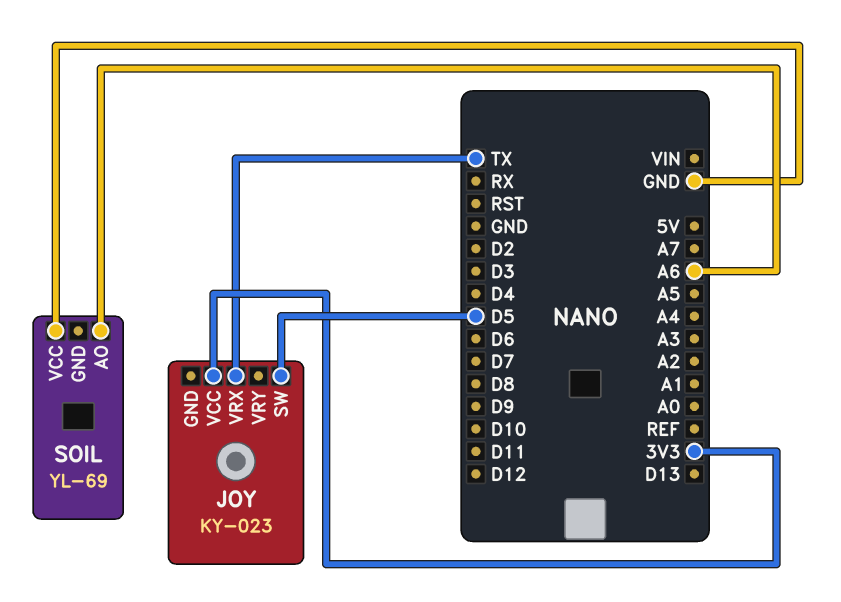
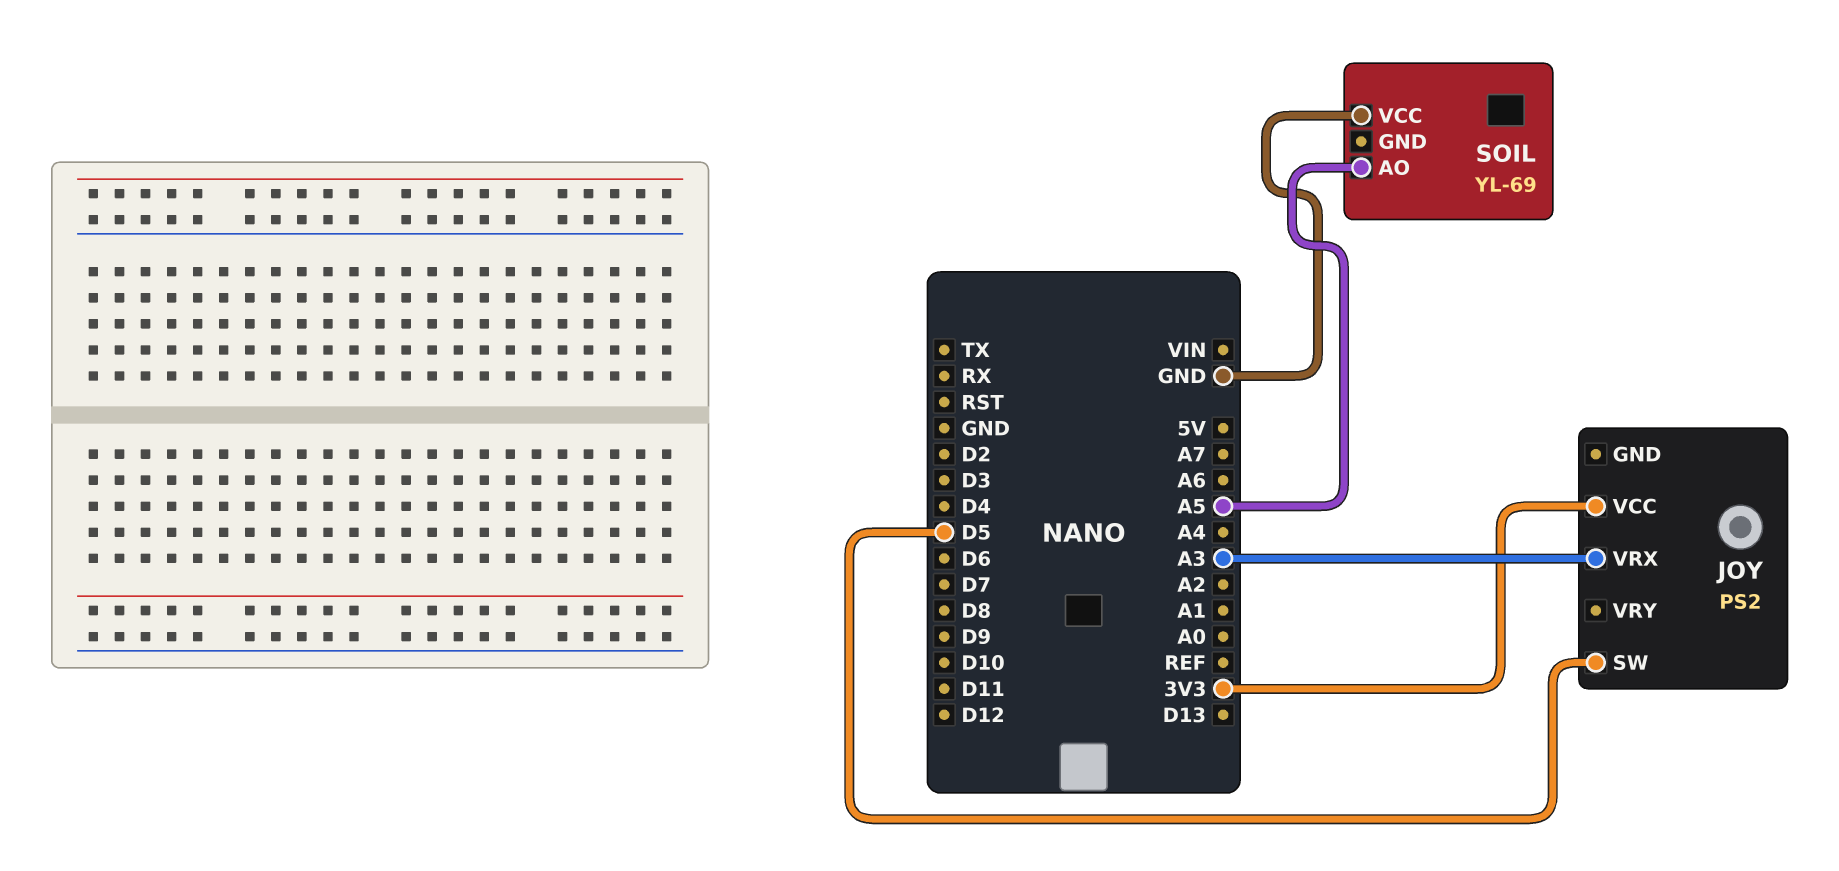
JOY: KY-023 -> PS2
JOY pin VRX: TX -> A3
SOIL pin AO: A6 -> A5

